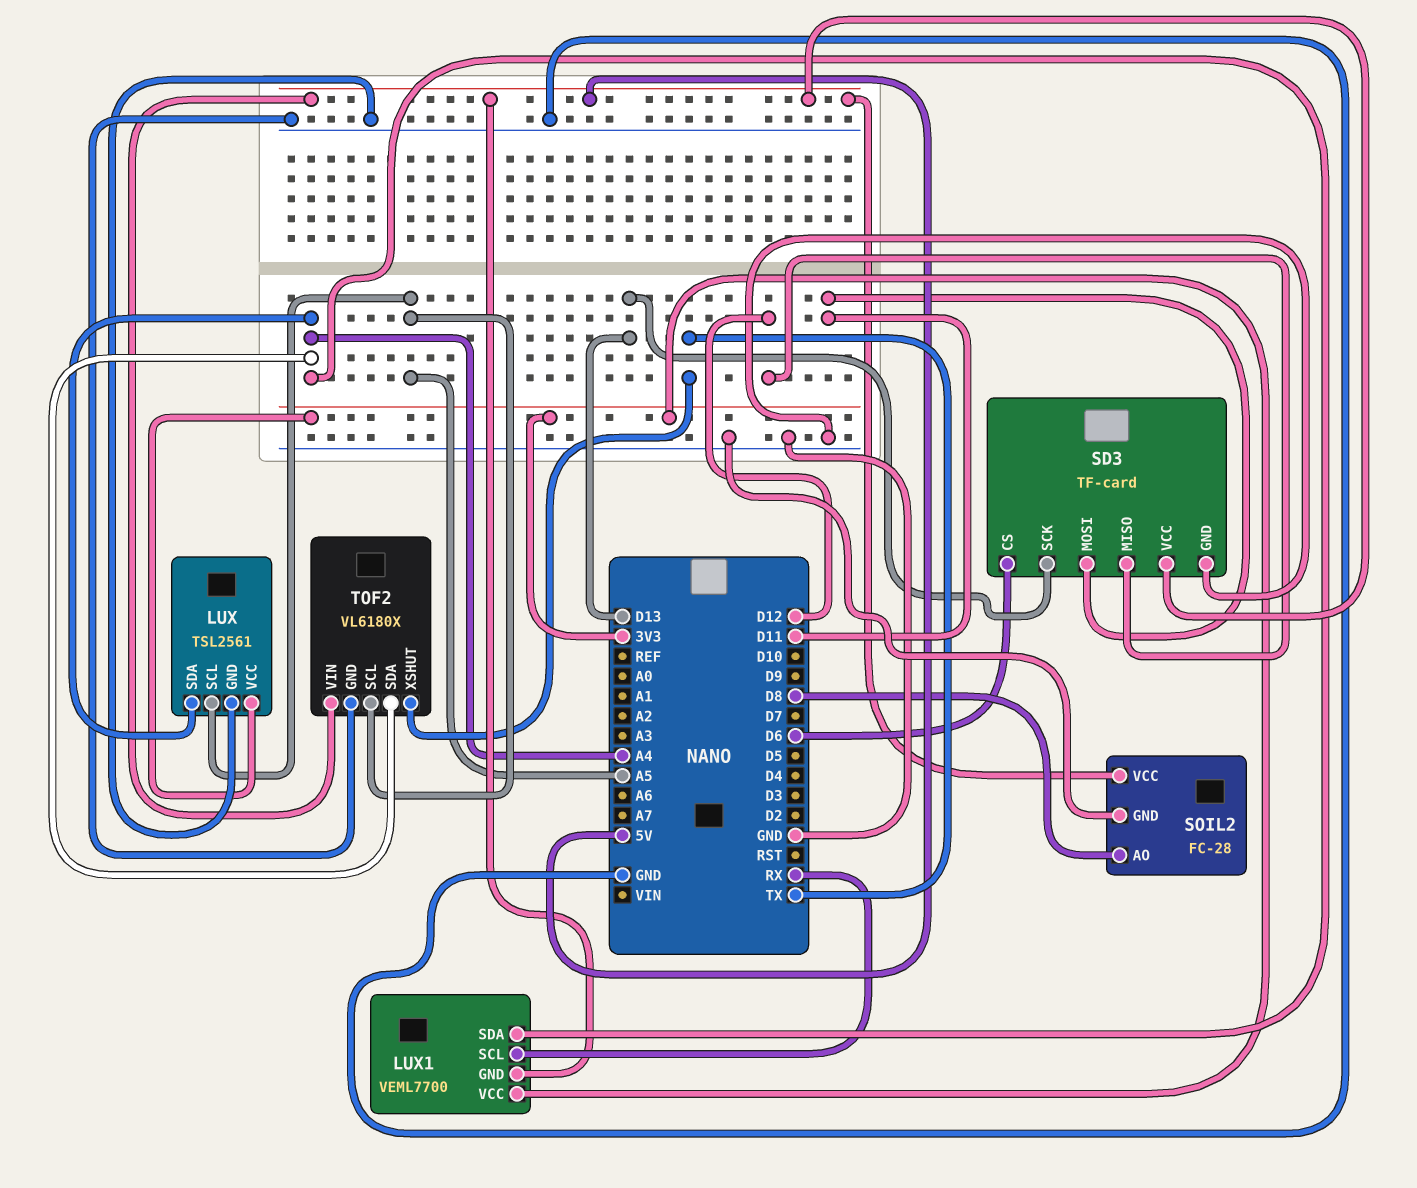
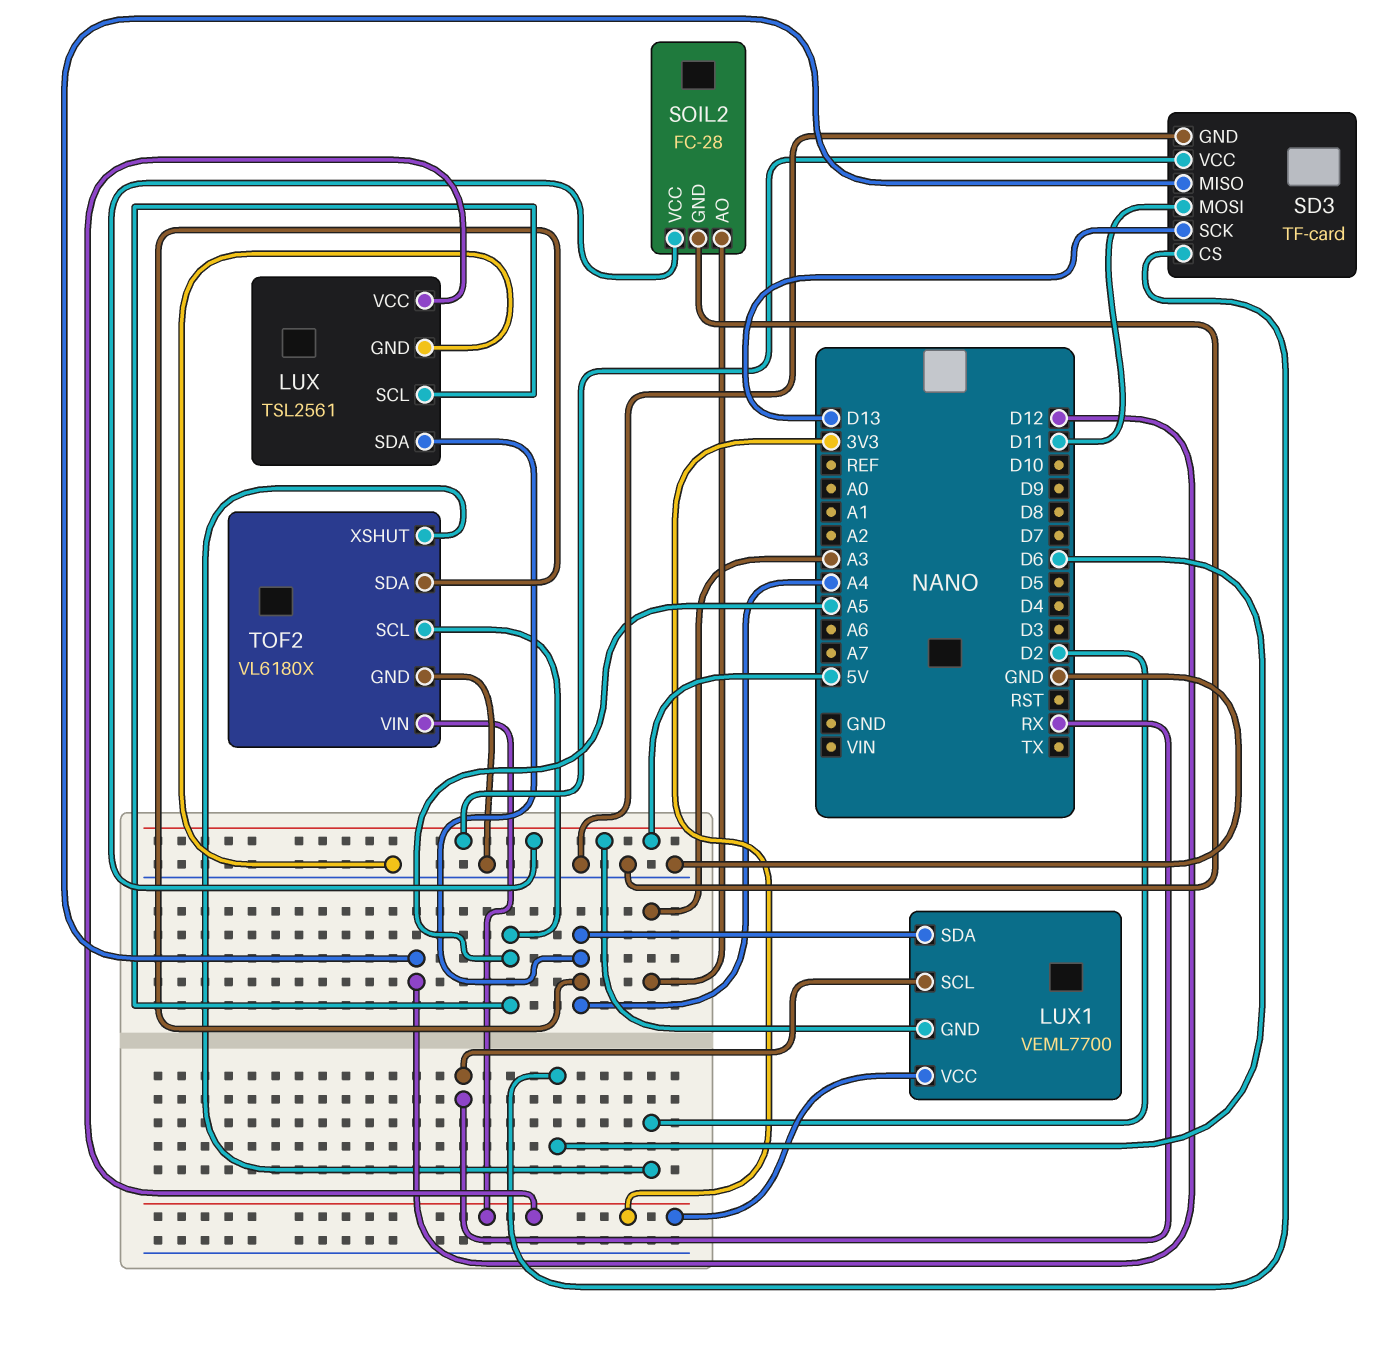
SOIL2 pin AO: D8 -> A3
TOF2 pin VIN: 5V -> 3V3
TOF2 pin XSHUT: TX -> D2

